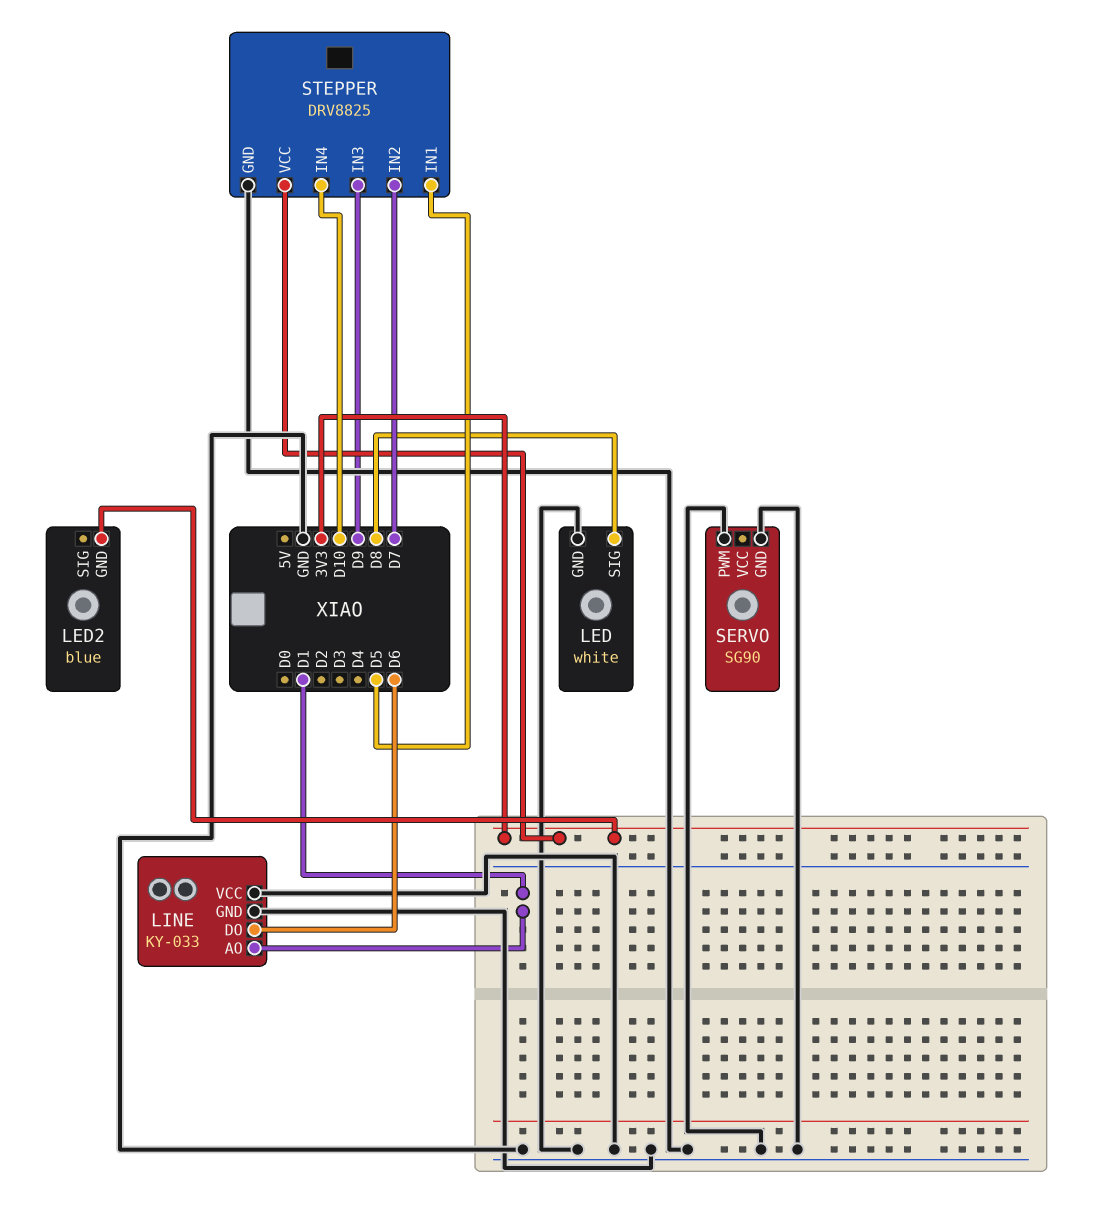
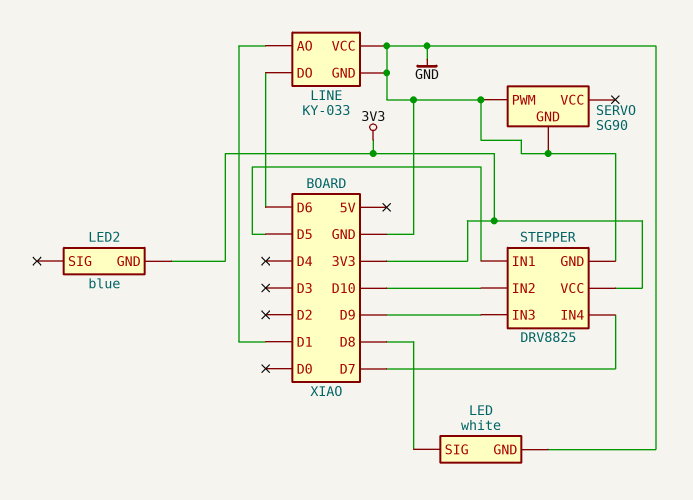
STEPPER pin IN2: D7 -> D10
STEPPER pin IN4: D10 -> D7

